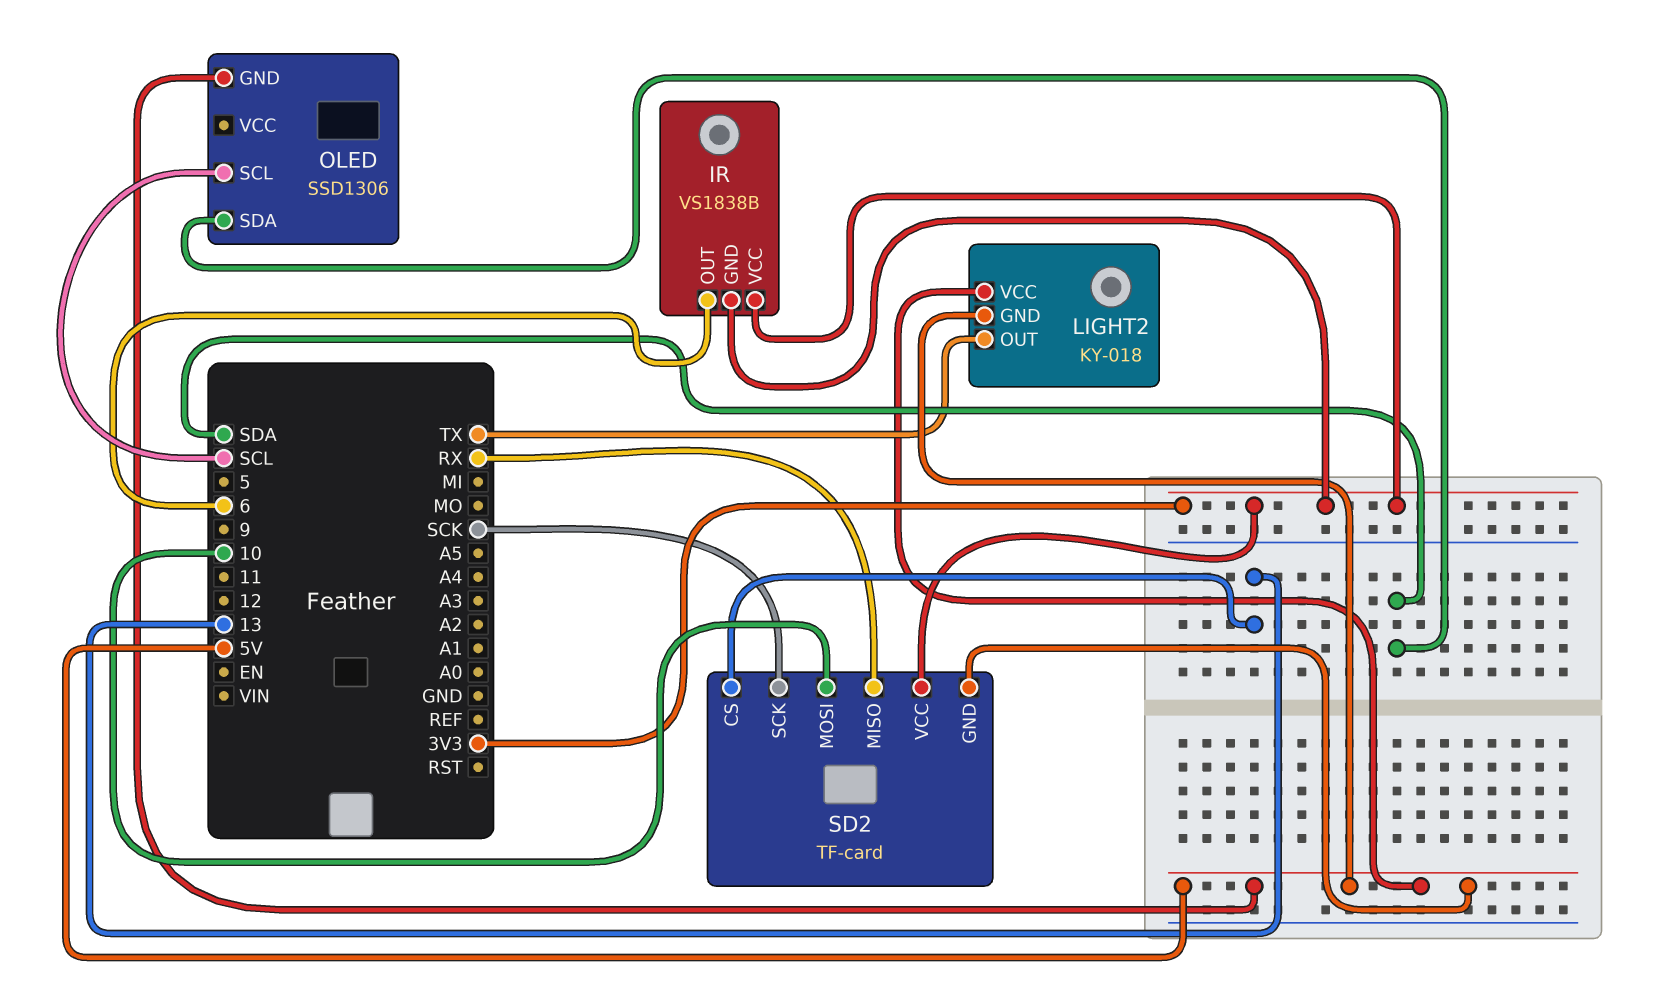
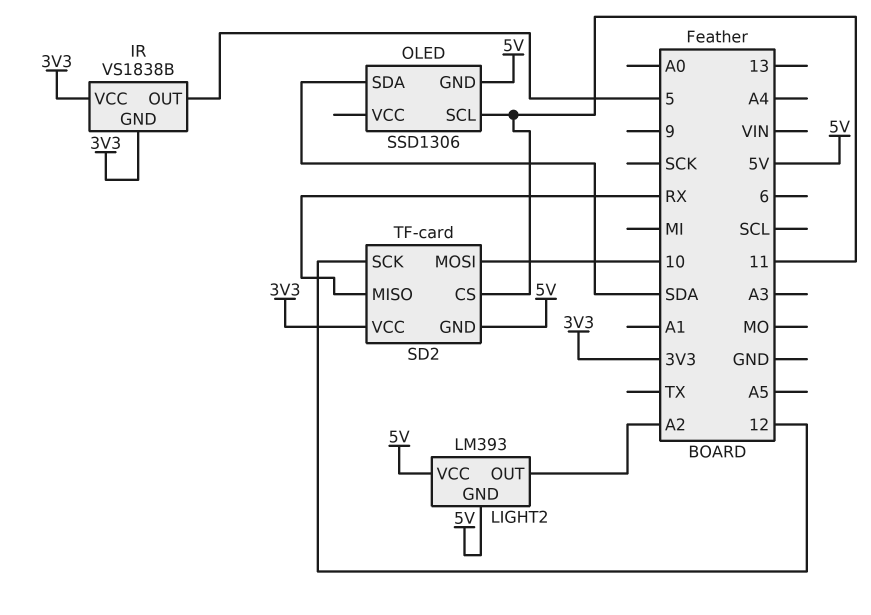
IR pin OUT: 6 -> 5
LIGHT2: KY-018 -> LM393
LIGHT2 pin OUT: TX -> A2
OLED pin SCL: SCL -> 11
SD2 pin CS: 13 -> 11
SD2 pin SCK: SCK -> 12

